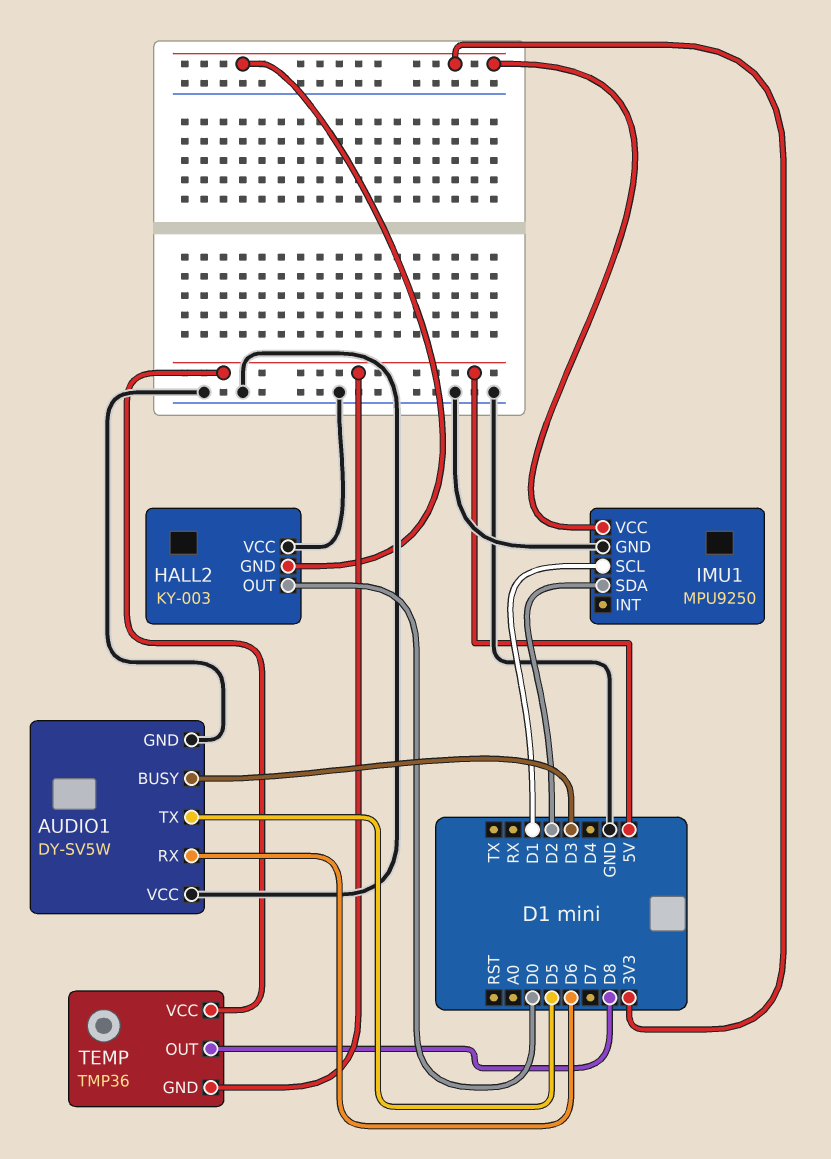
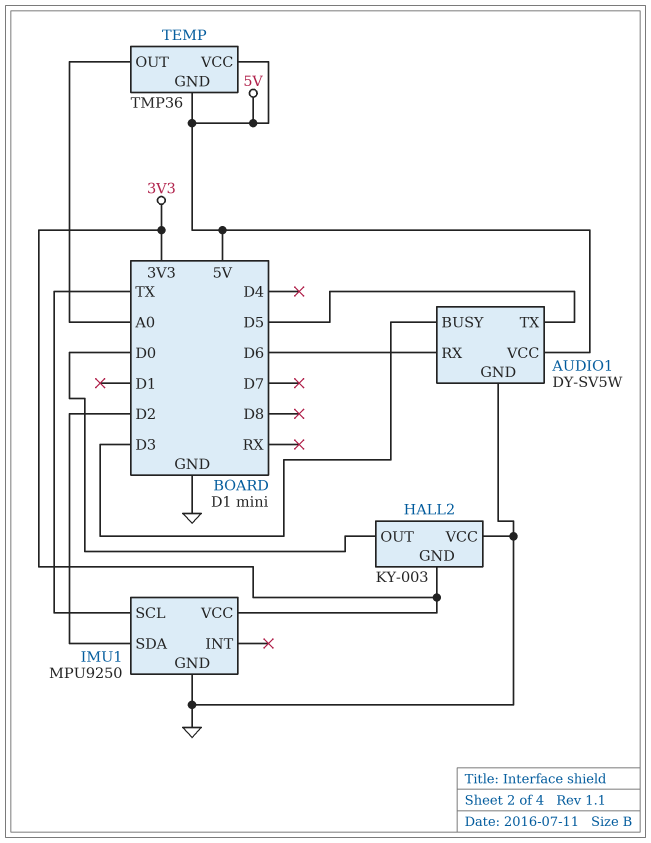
AUDIO1 pin VCC: GND -> 5V
IMU1 pin SCL: D1 -> TX
TEMP pin OUT: D8 -> A0

